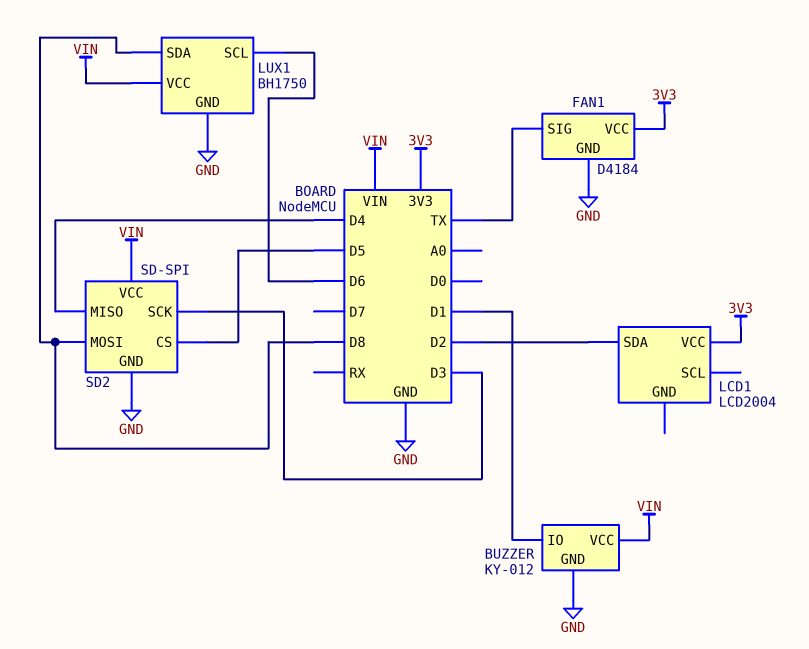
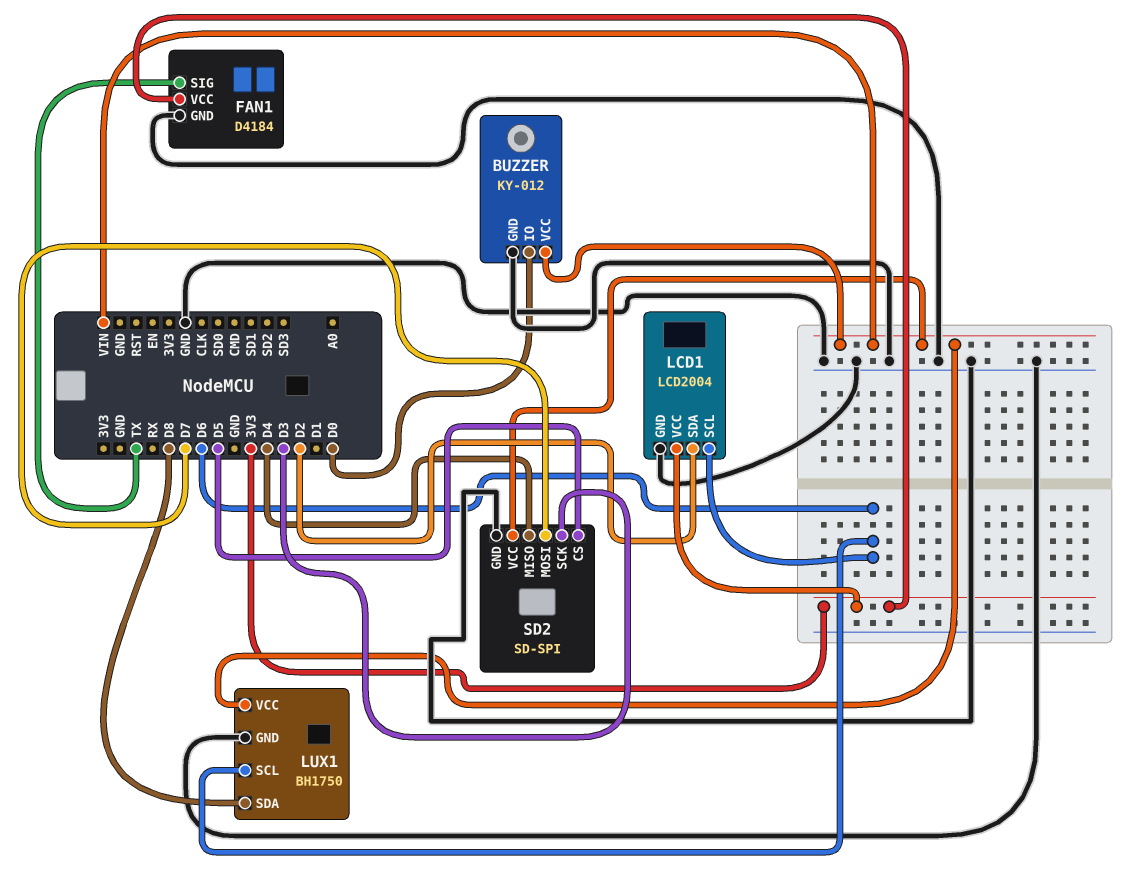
BUZZER pin IO: D1 -> D0
LCD1 pin GND: none -> GND
LCD1 pin SCL: none -> D6
SD2 pin MOSI: D8 -> D7

